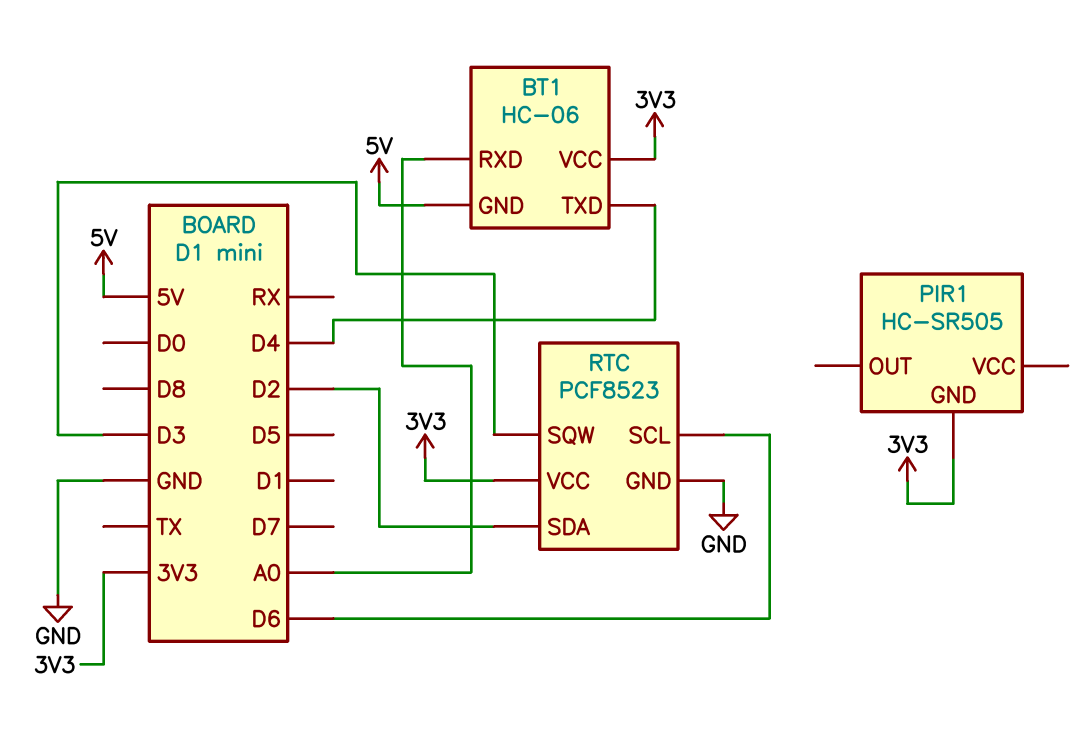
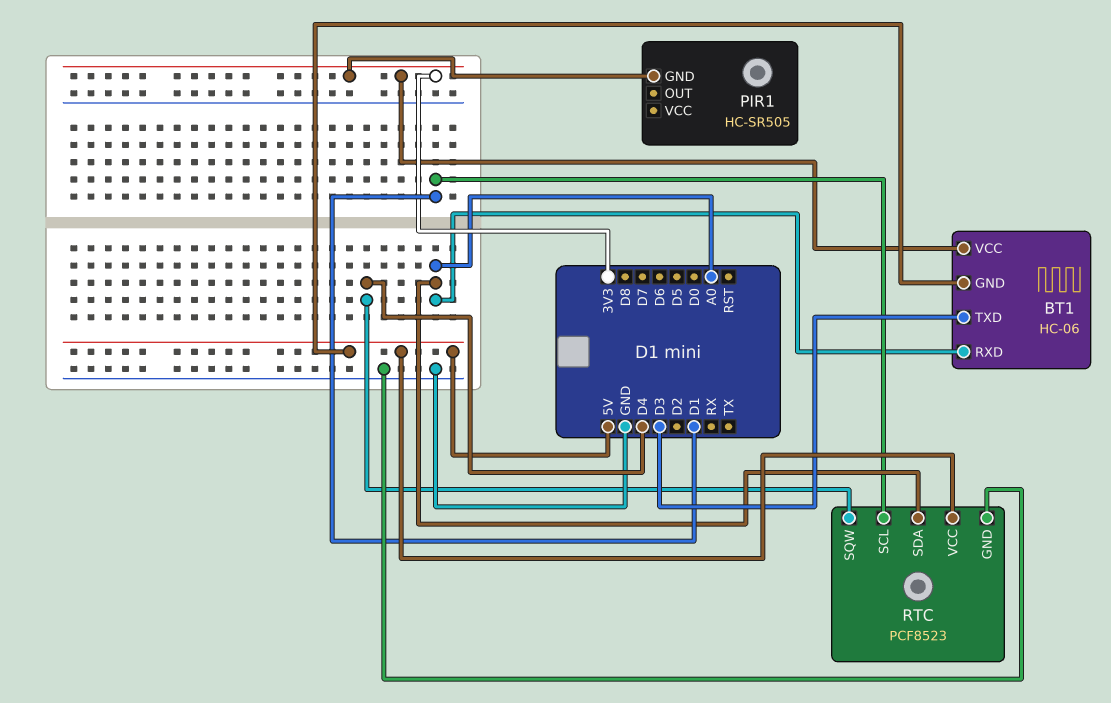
BT1 pin TXD: D4 -> D3
RTC pin SCL: D6 -> D1
RTC pin SDA: D2 -> A0
RTC pin SQW: D3 -> D4
RTC pin VCC: 3V3 -> 5V

